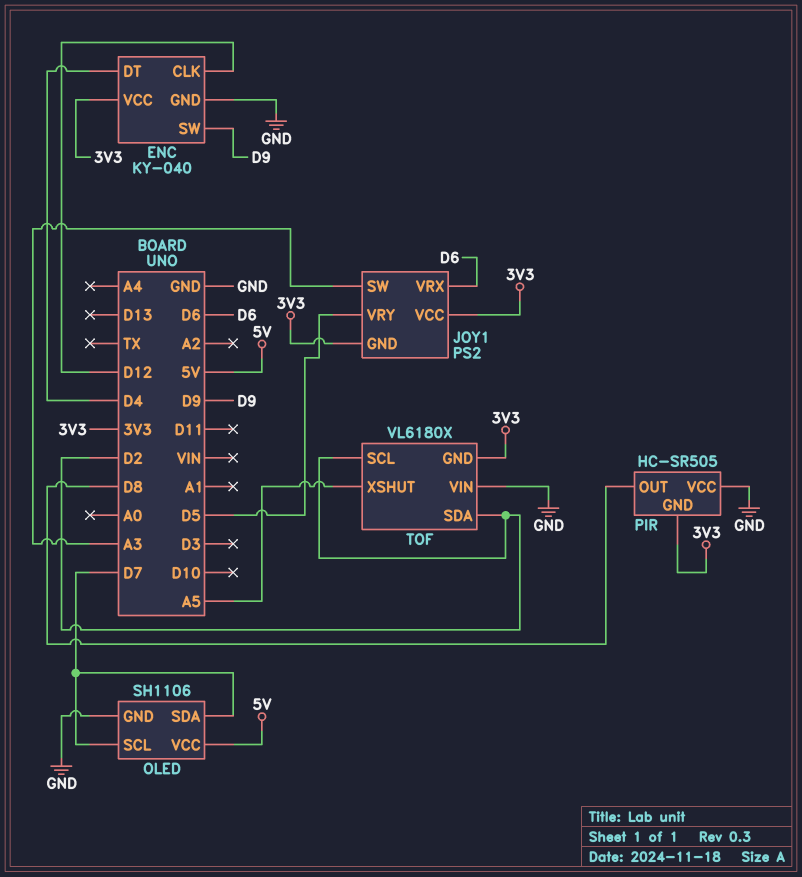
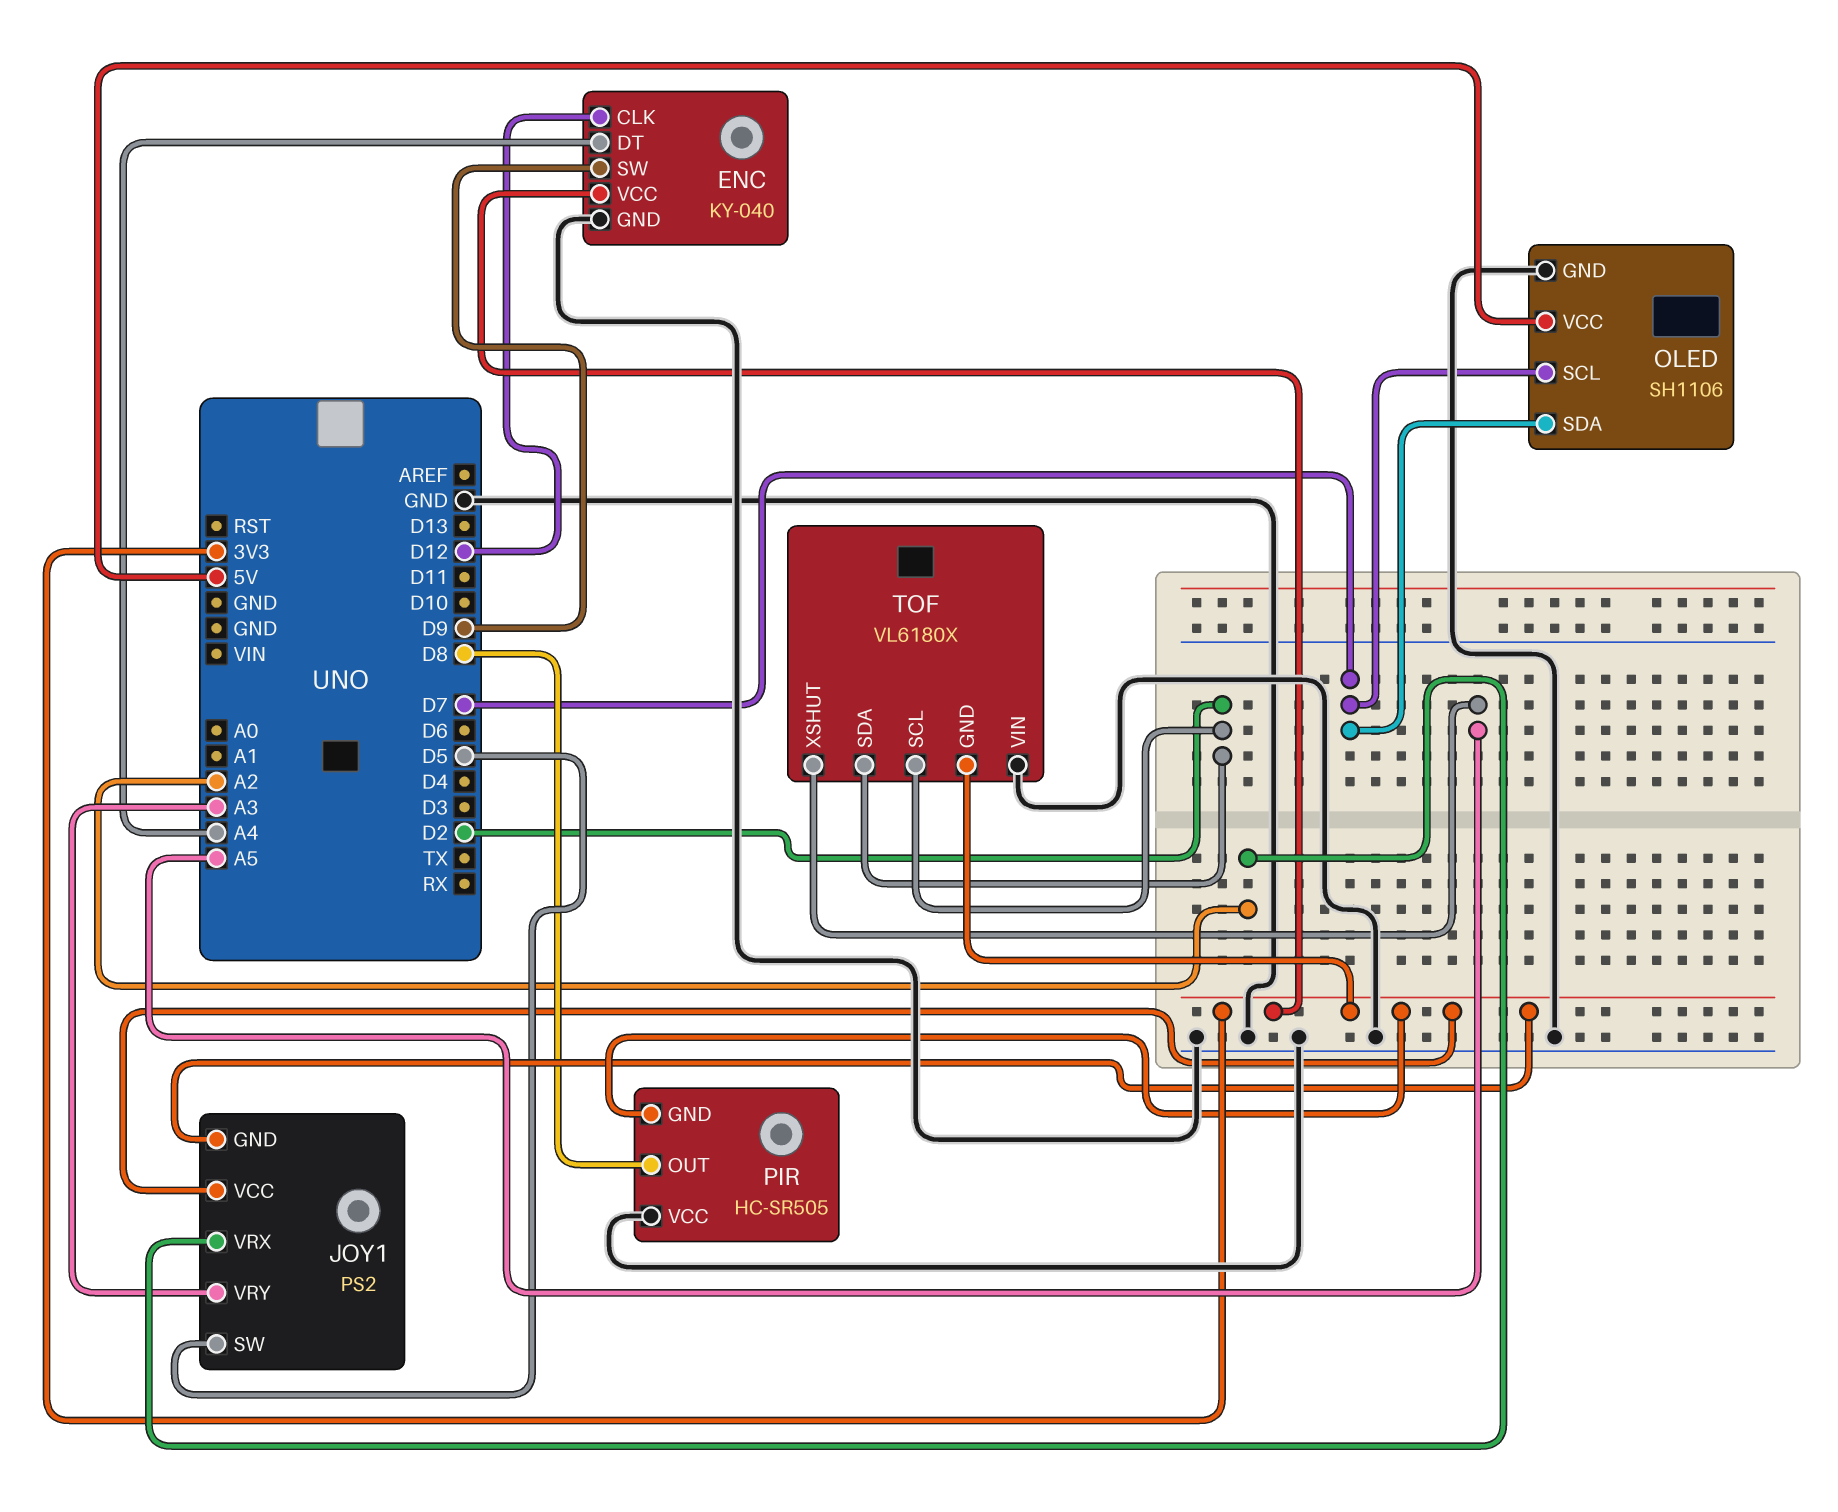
ENC pin DT: D4 -> A4
JOY1 pin SW: A3 -> D5
JOY1 pin VRX: D6 -> A2
JOY1 pin VRY: D5 -> A3

